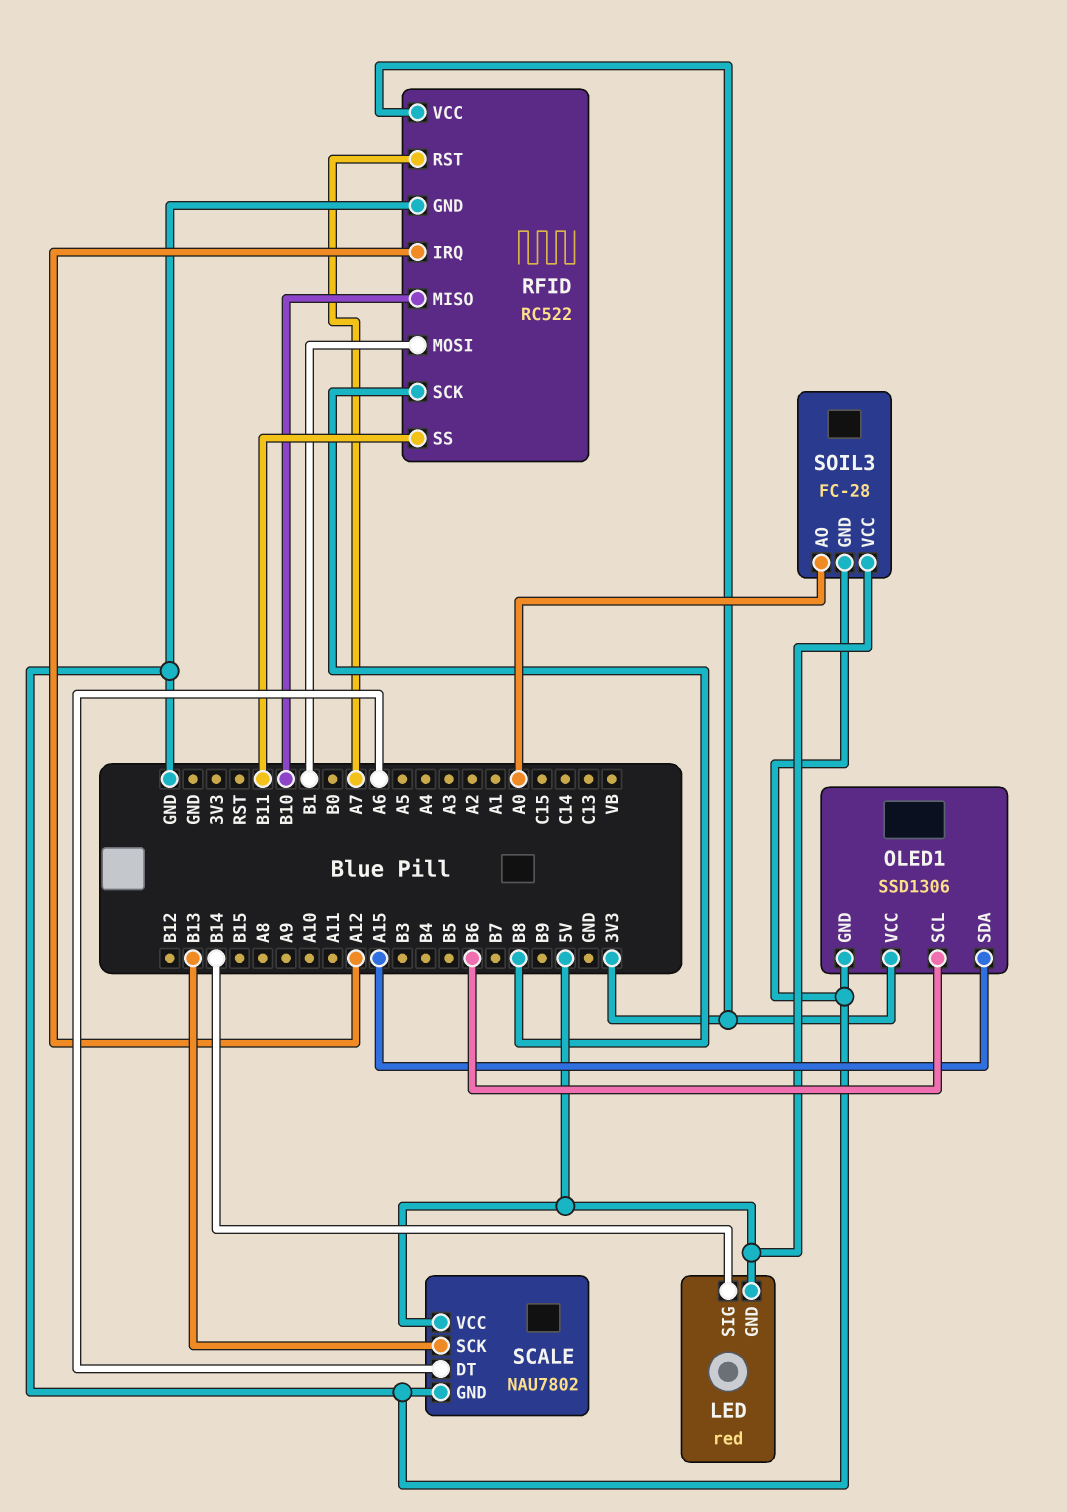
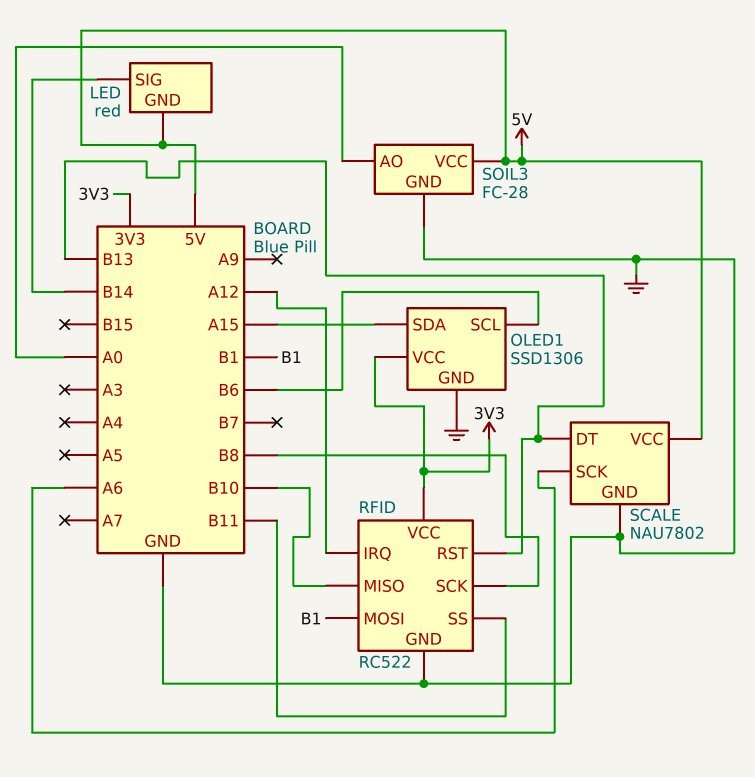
RFID pin RST: A7 -> B13
SCALE pin DT: A6 -> B13
SCALE pin SCK: B13 -> A6

